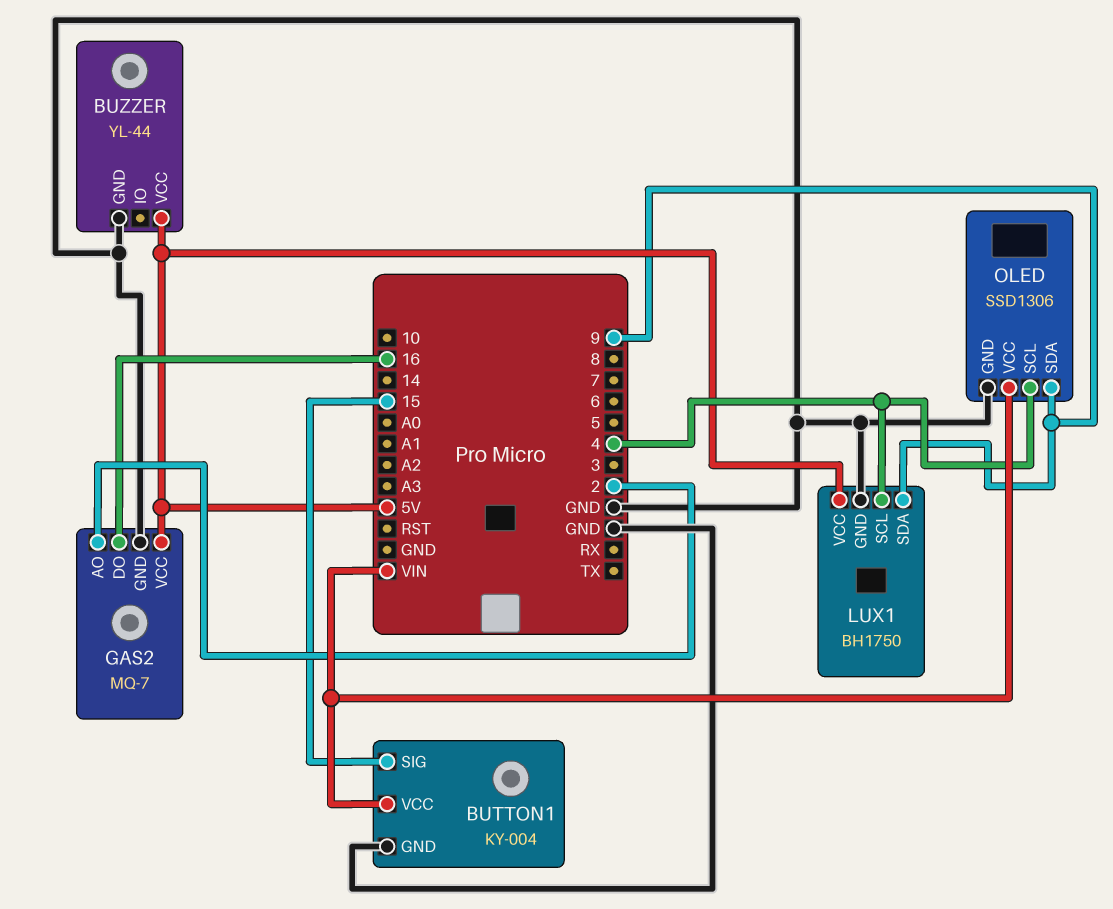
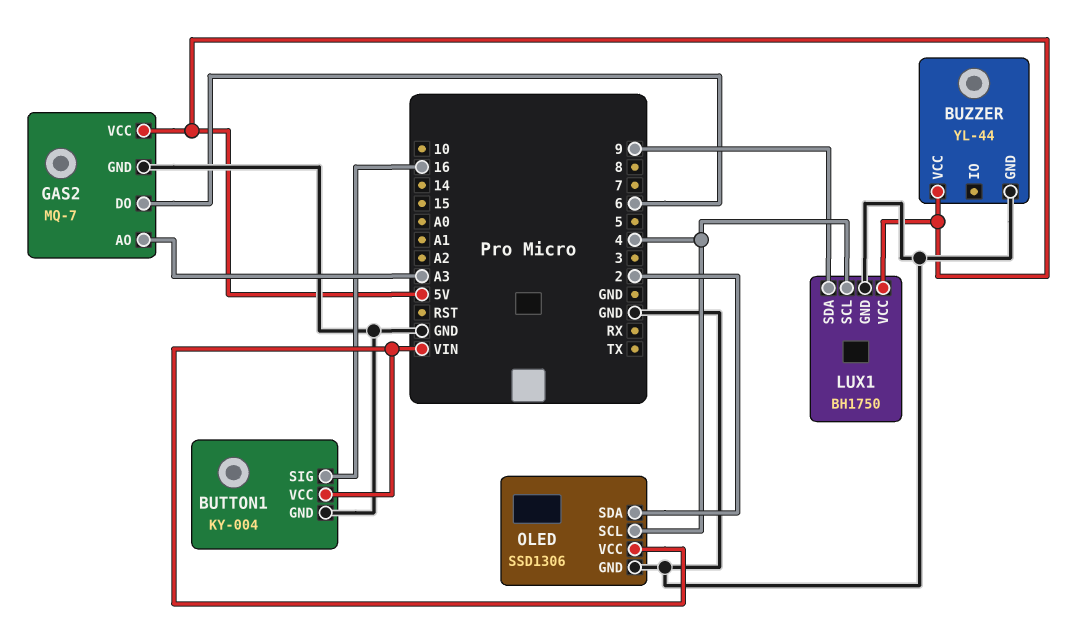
BUTTON1 pin SIG: 15 -> 16
GAS2 pin AO: 2 -> A3
GAS2 pin DO: 16 -> 6
OLED pin SDA: 9 -> 2

